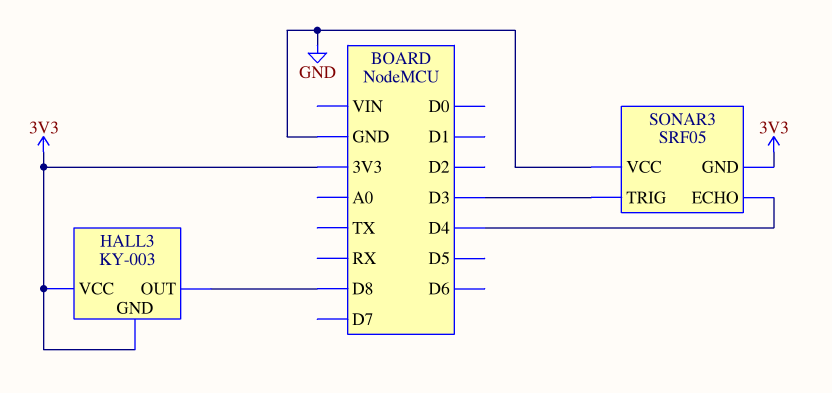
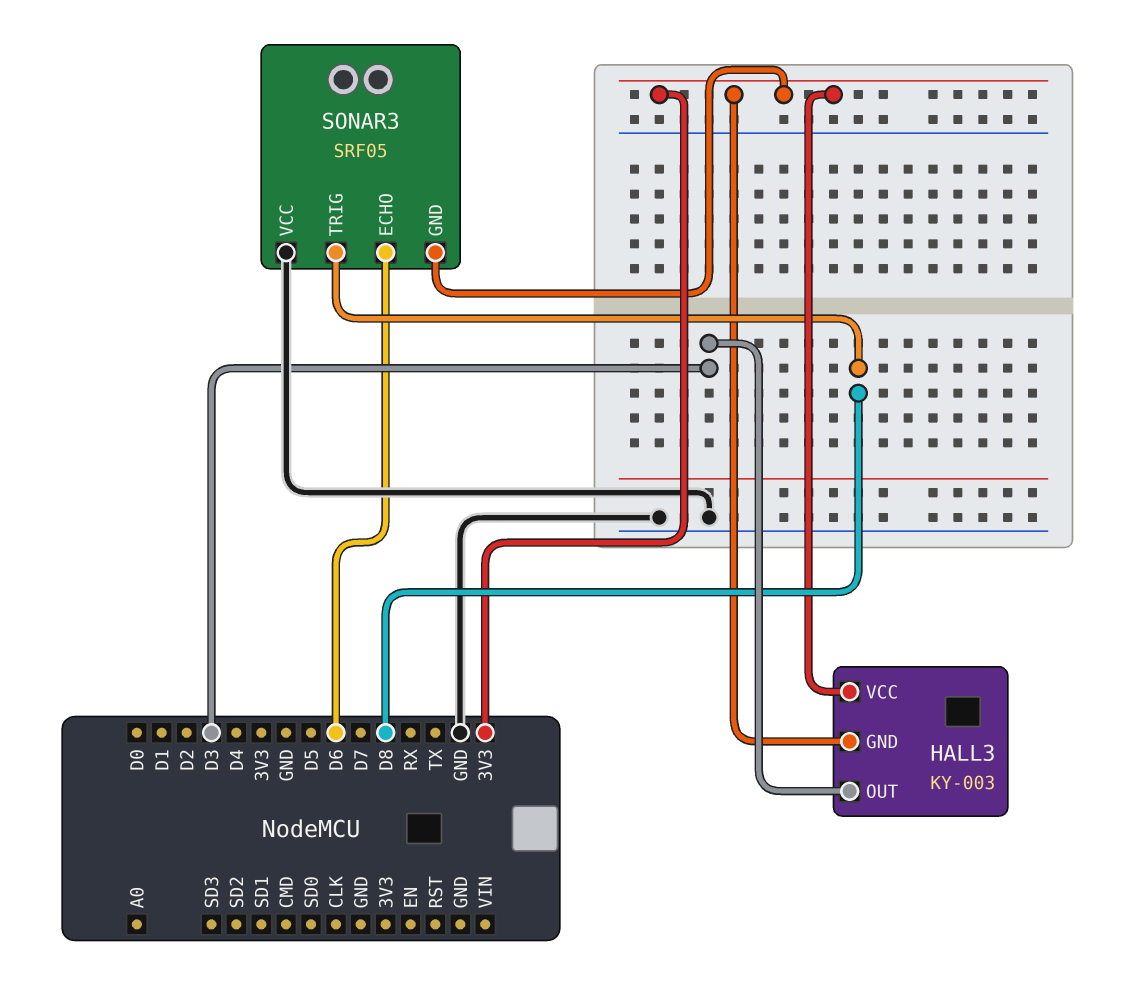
HALL3 pin OUT: D8 -> D3
SONAR3 pin ECHO: D4 -> D6
SONAR3 pin TRIG: D3 -> D8

